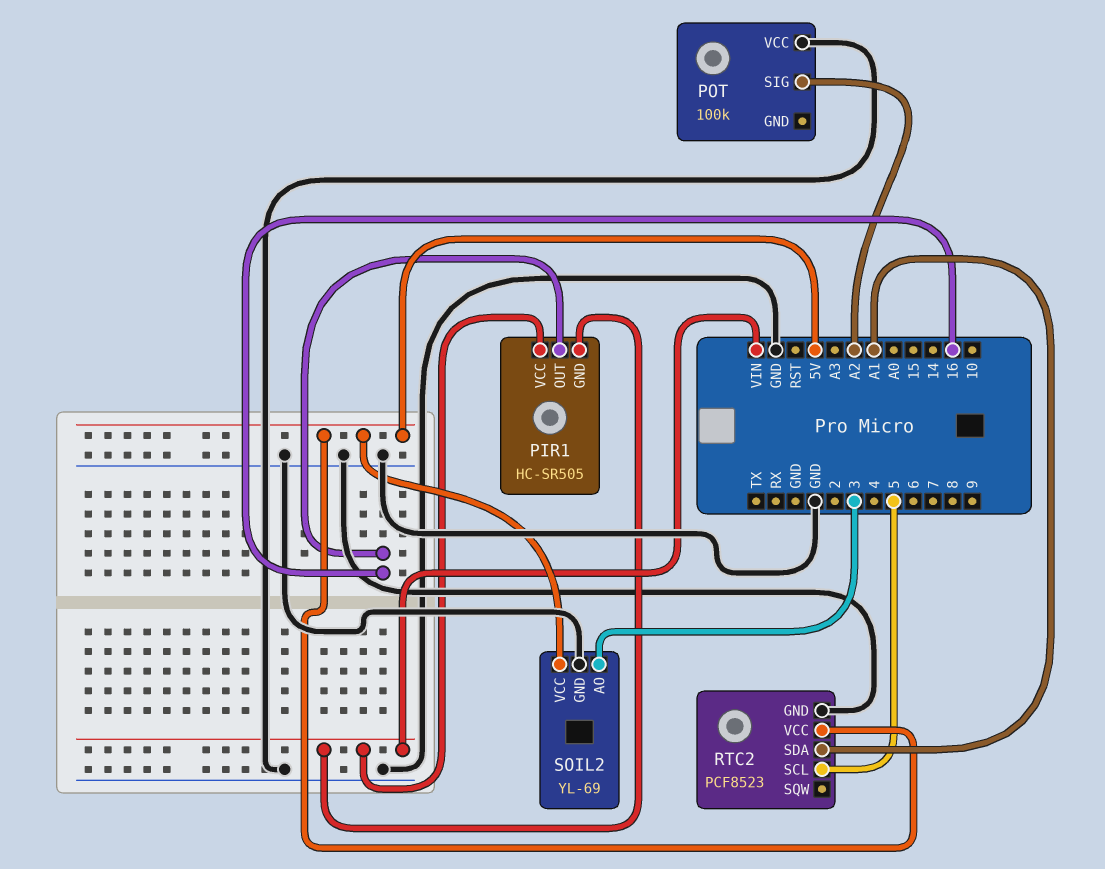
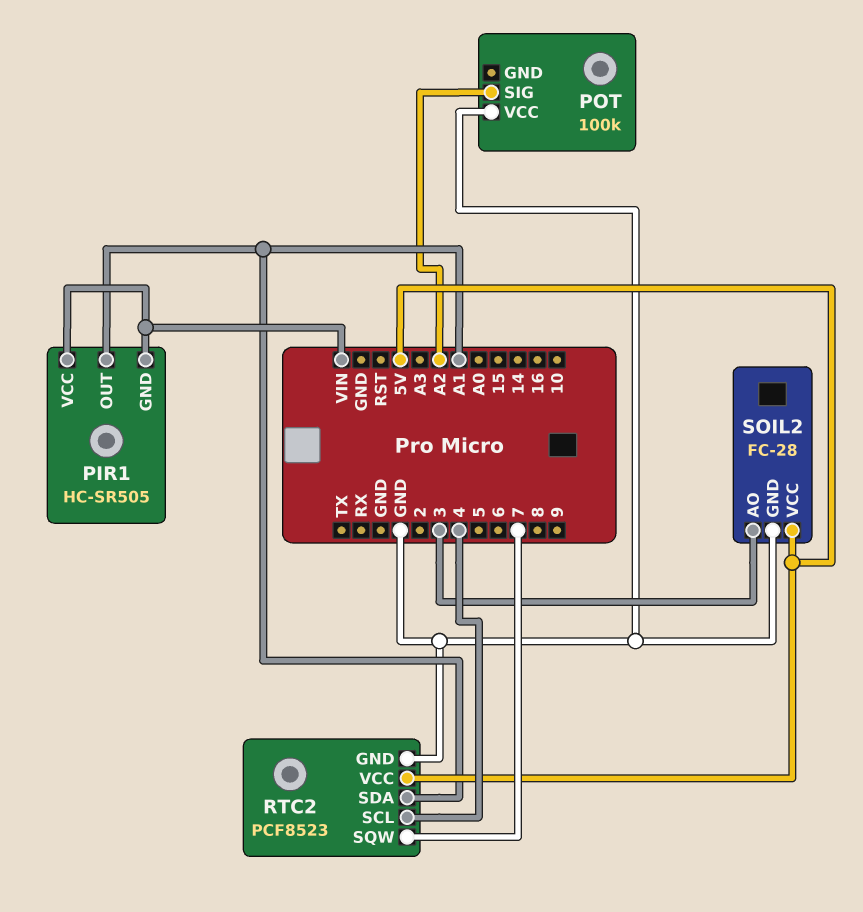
PIR1 pin OUT: 16 -> A1
RTC2 pin SCL: 5 -> 4
RTC2 pin SQW: none -> 7
SOIL2: YL-69 -> FC-28

